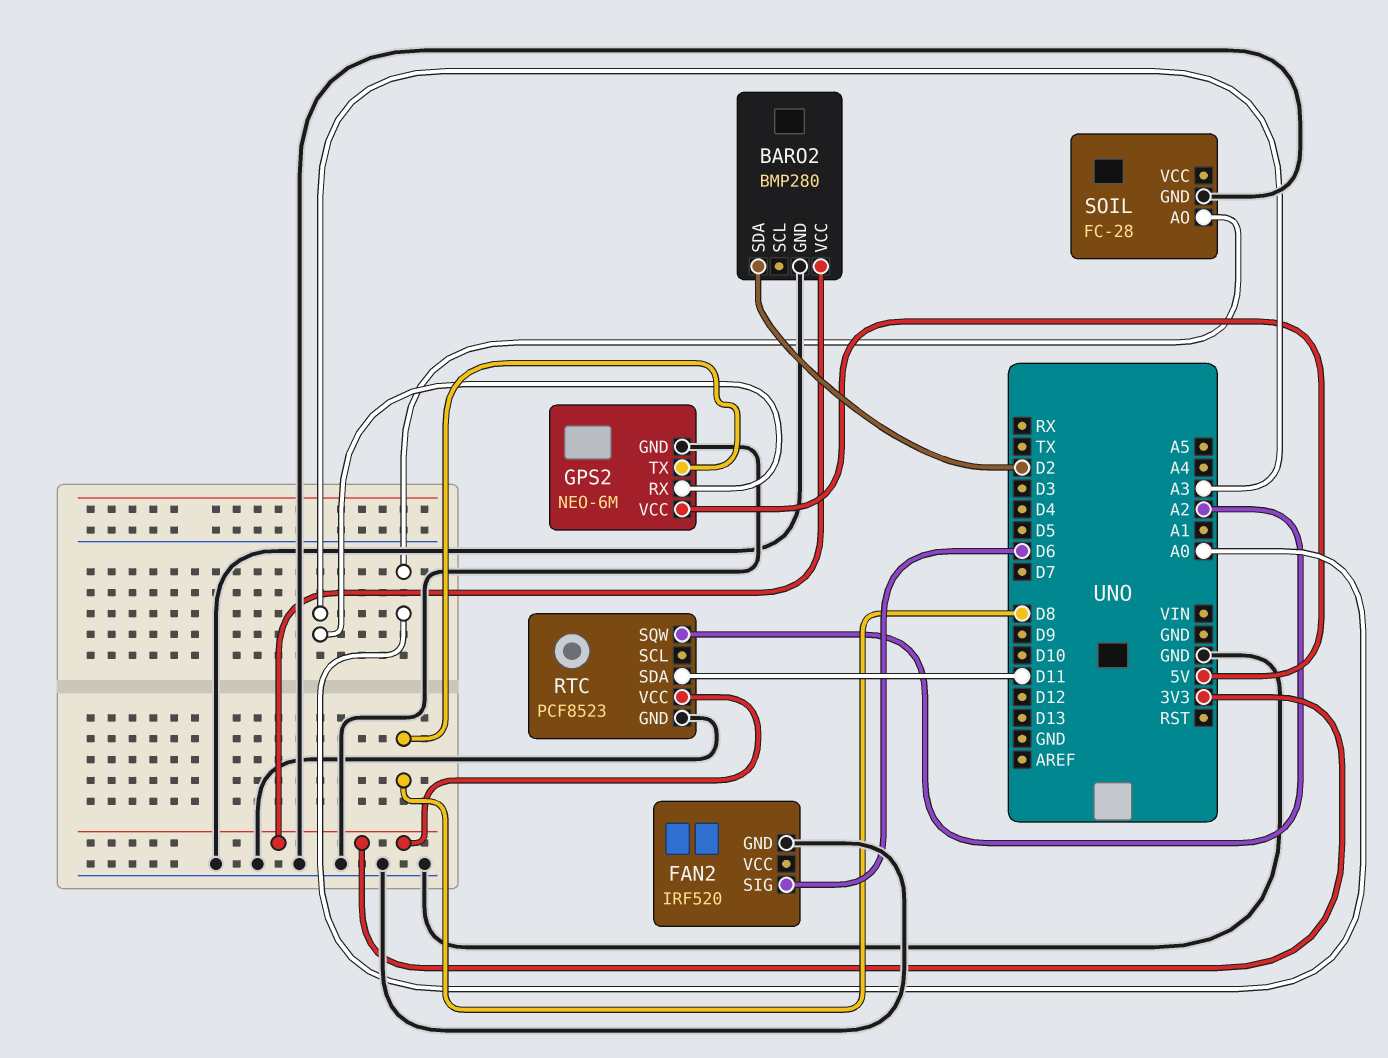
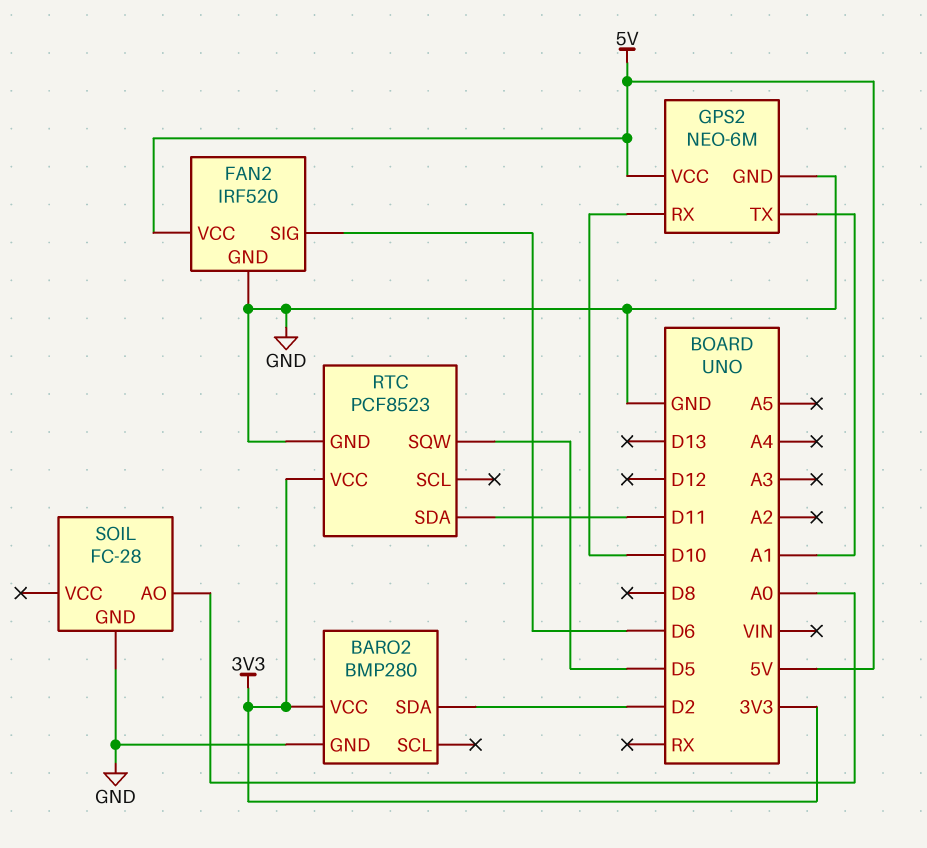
FAN2 pin VCC: none -> 5V
GPS2 pin RX: A3 -> D10
GPS2 pin TX: D8 -> A1
RTC pin SQW: A2 -> D5

